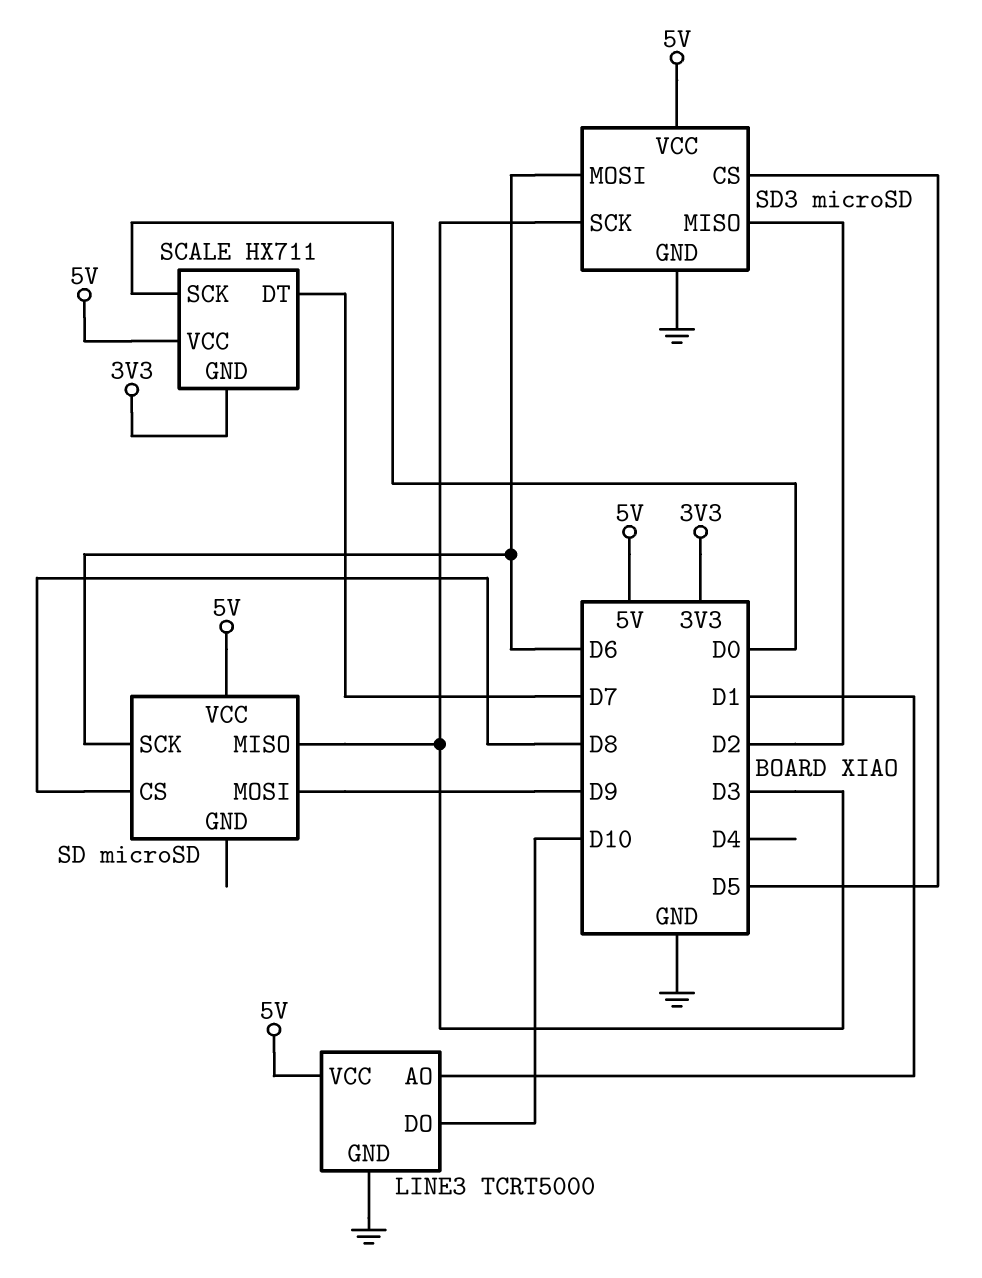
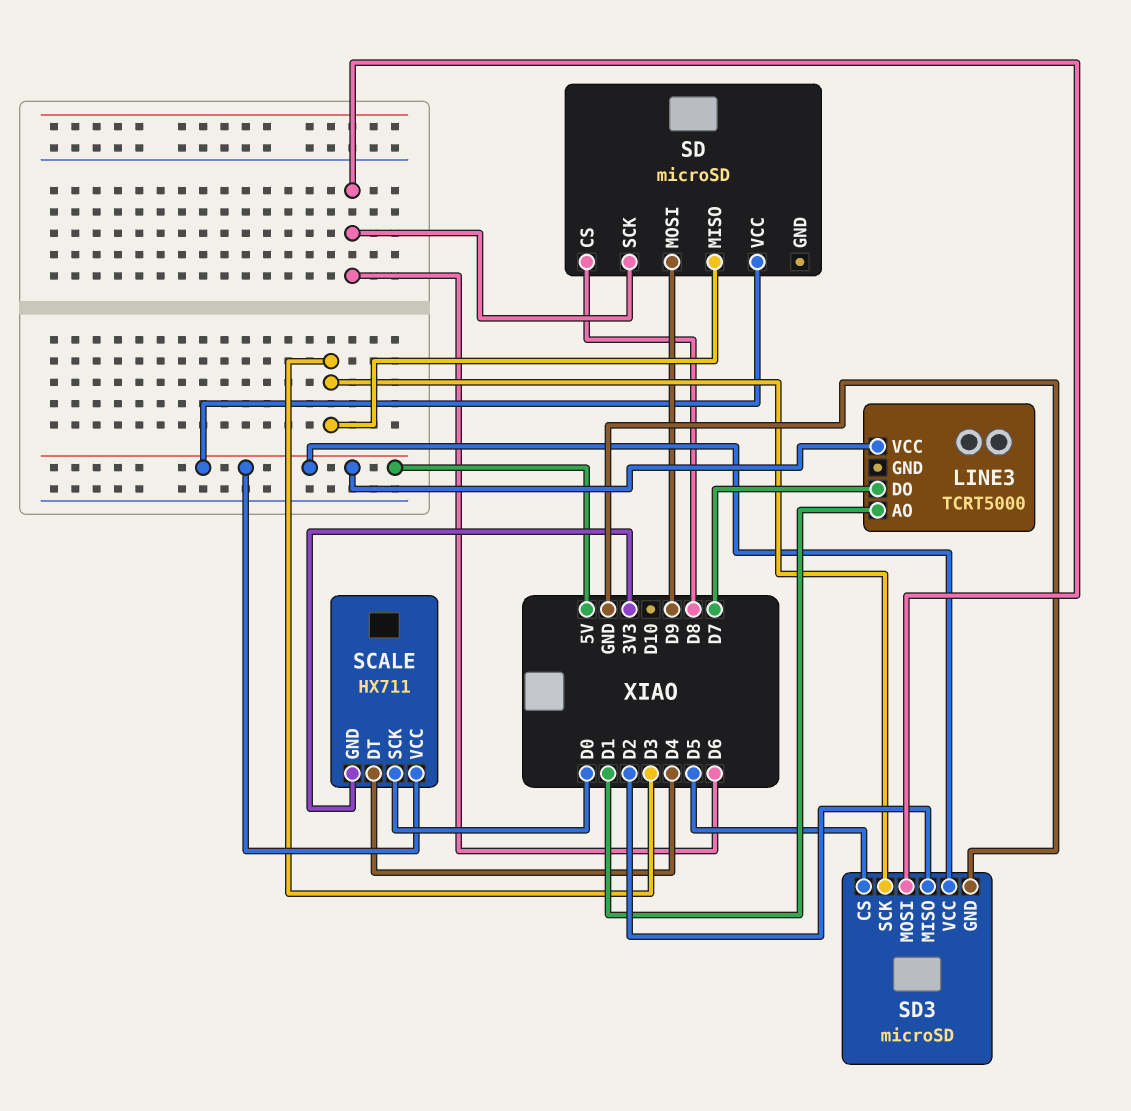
LINE3 pin DO: D10 -> D7
LINE3 pin GND: GND -> none
SCALE pin DT: D7 -> D4

